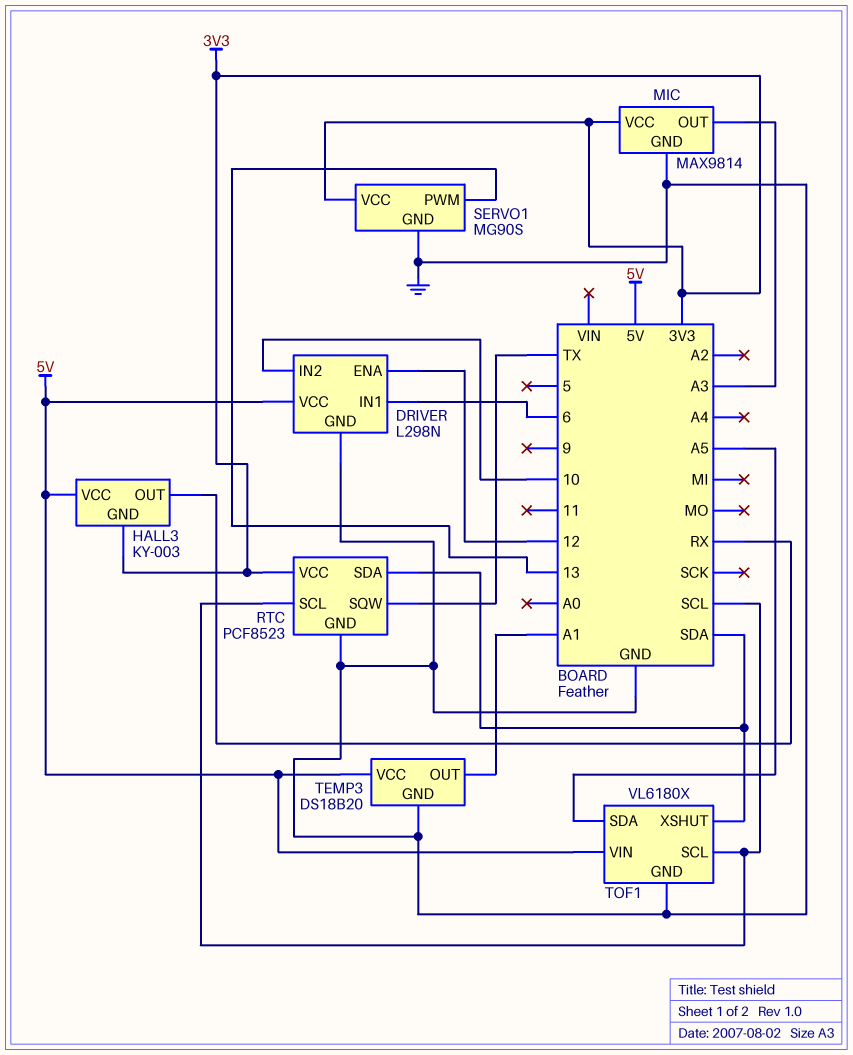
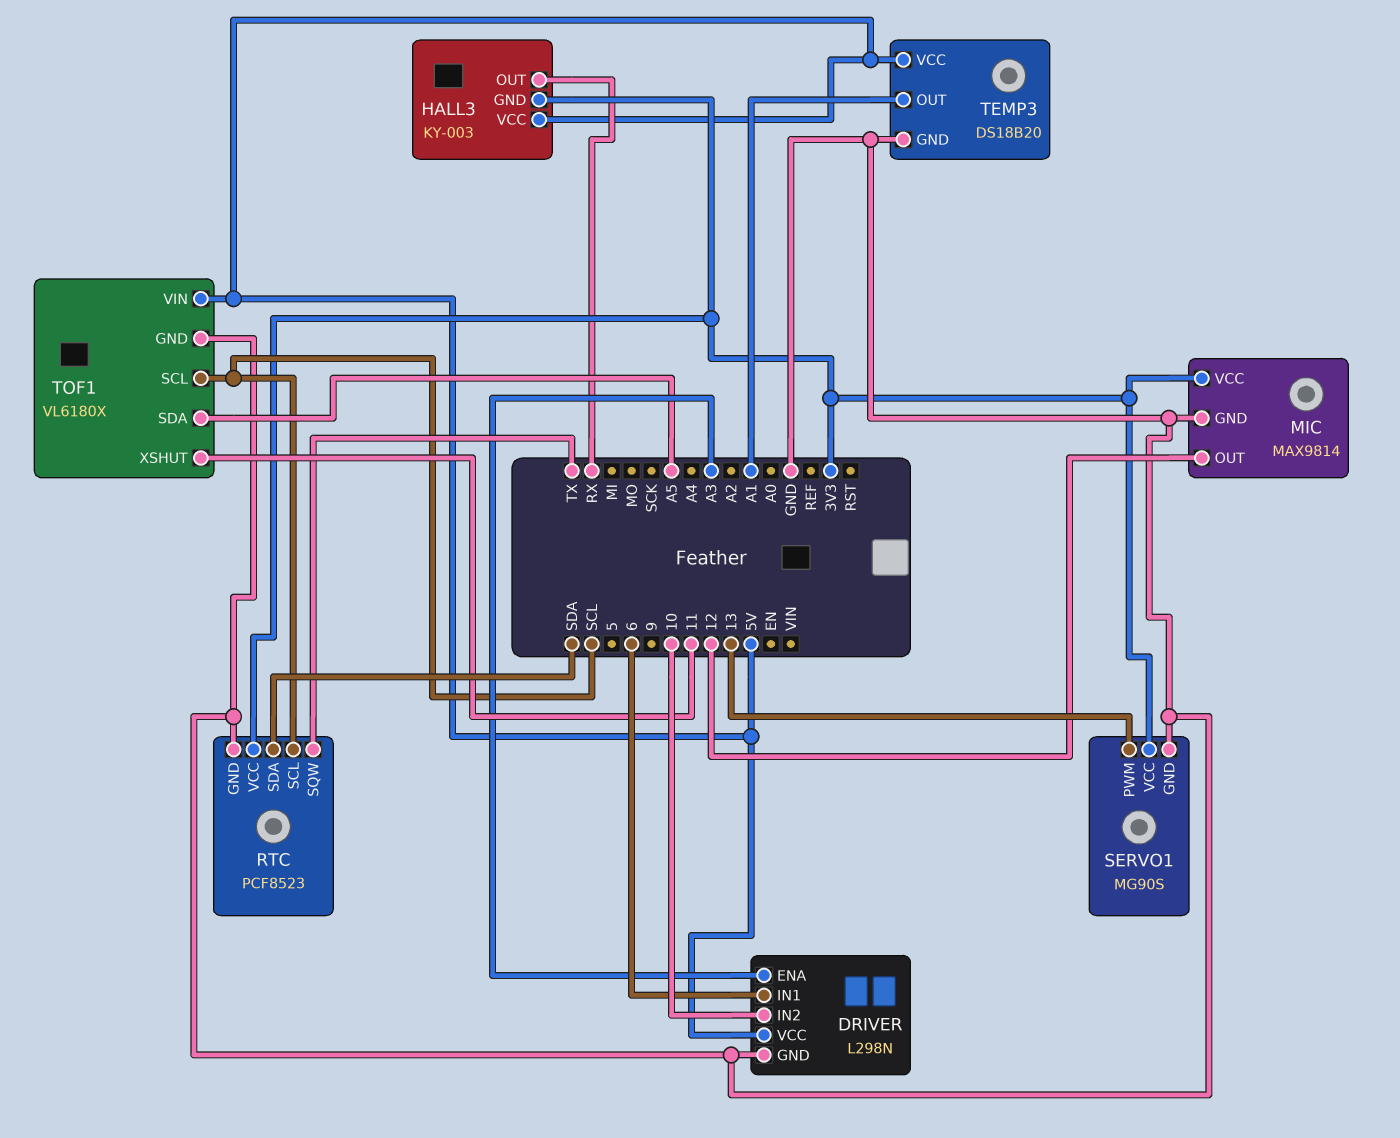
DRIVER pin ENA: 12 -> A3
MIC pin OUT: A3 -> 12
TOF1 pin XSHUT: SDA -> 11

